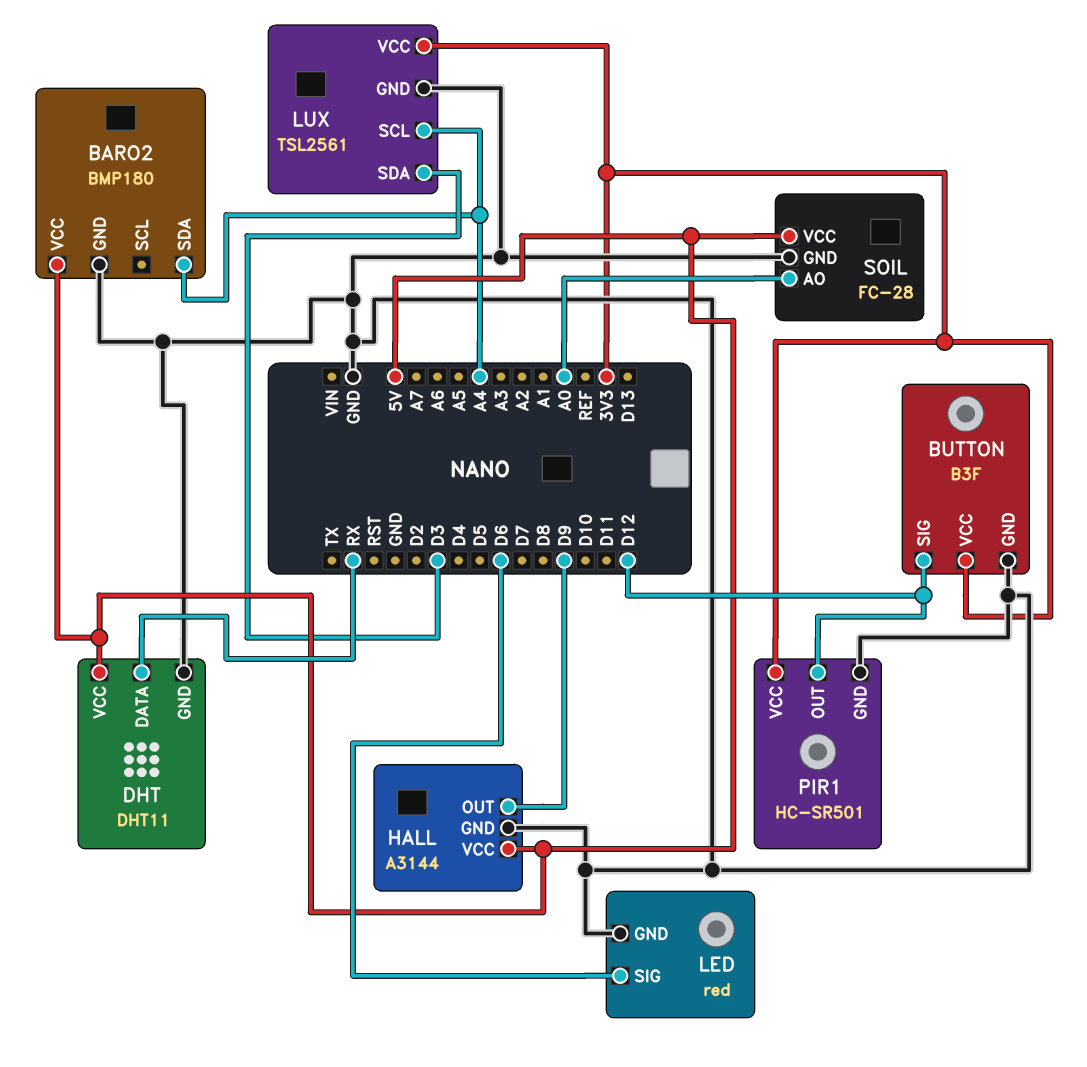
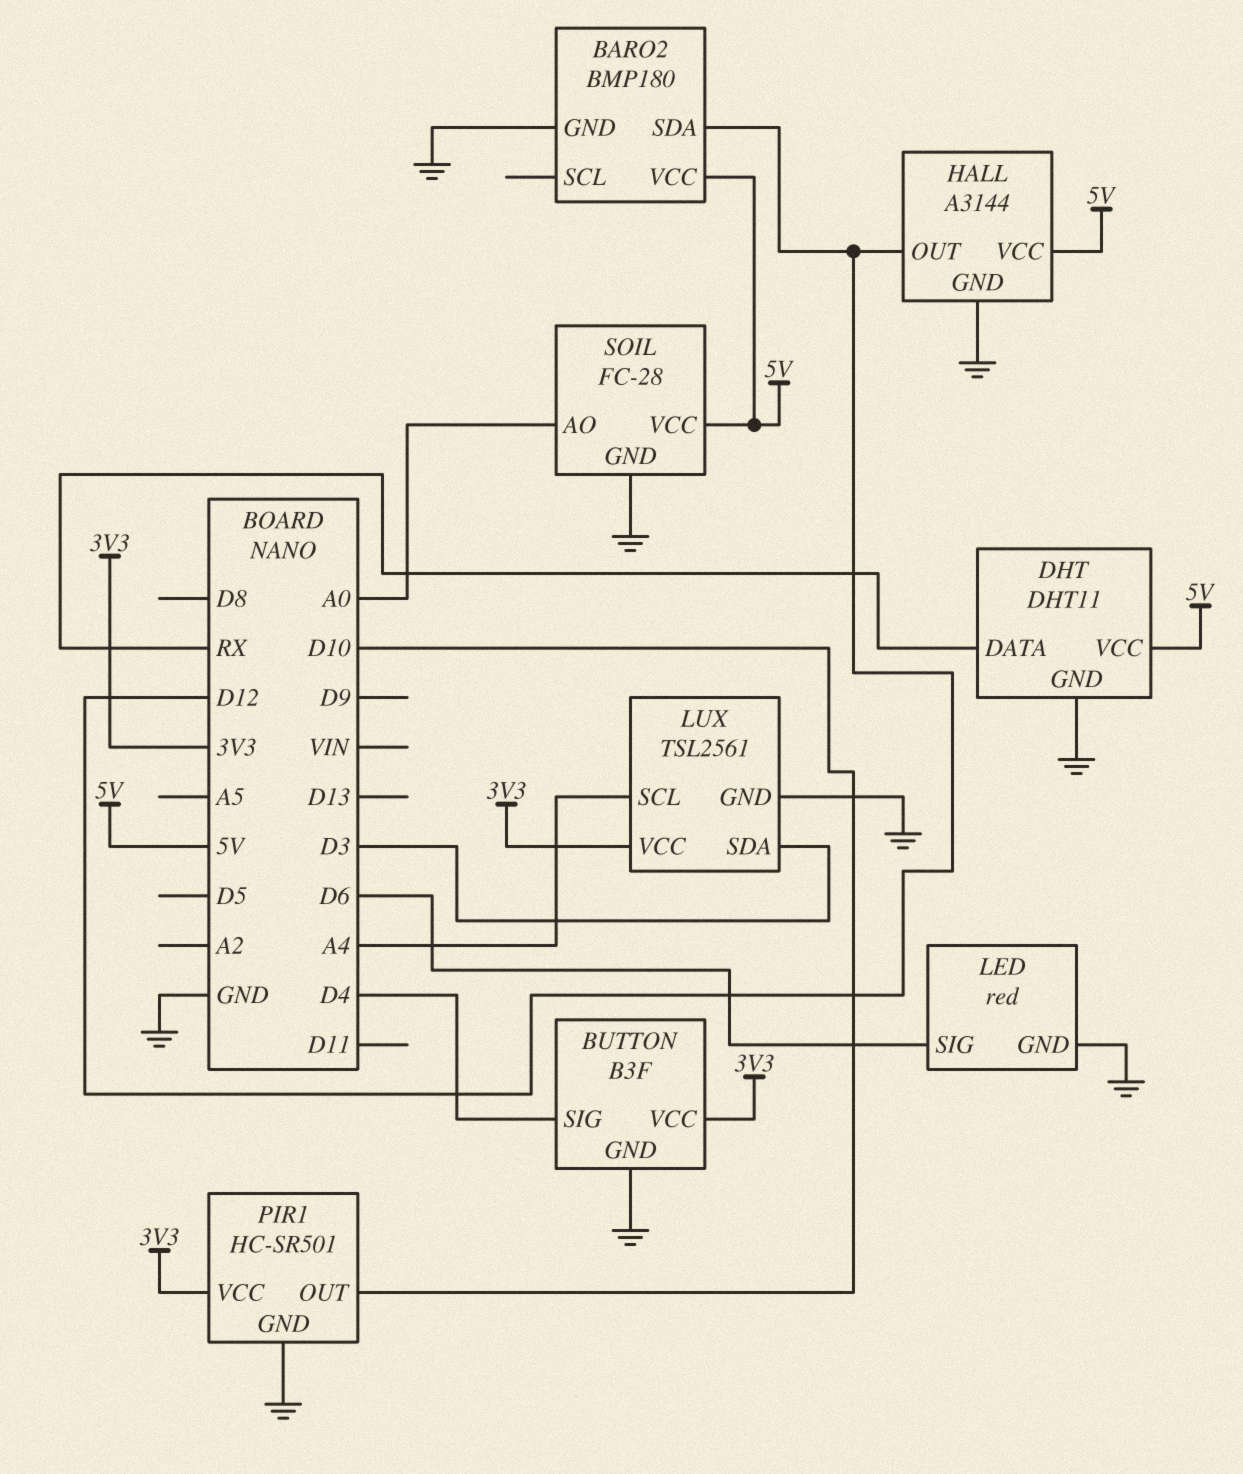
BARO2 pin SDA: A4 -> D12
BUTTON pin SIG: D12 -> D4
HALL pin OUT: D9 -> D12
PIR1 pin OUT: D12 -> D10

